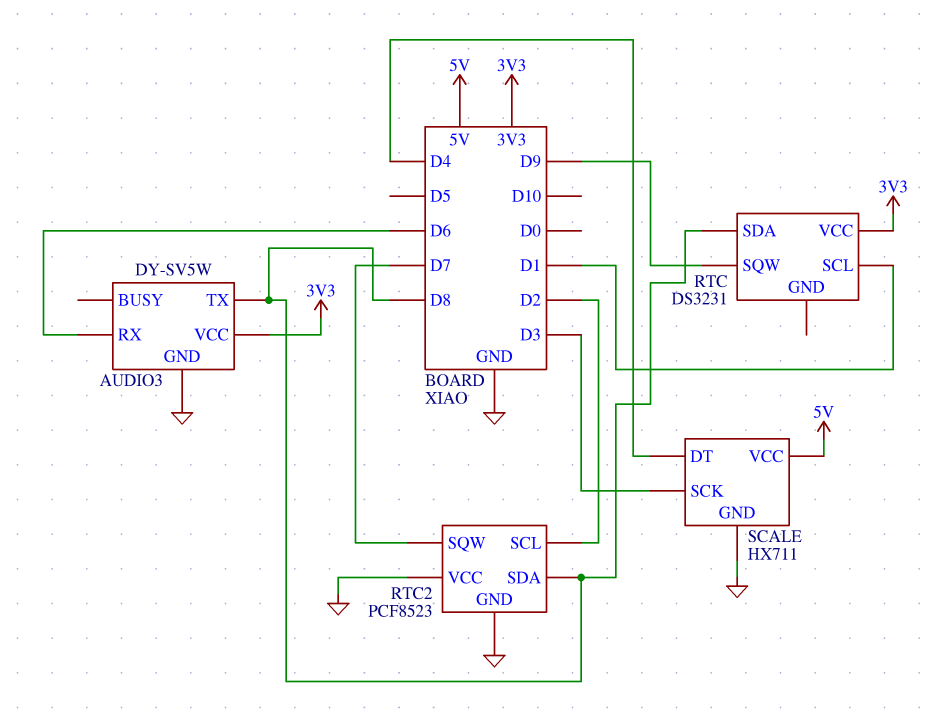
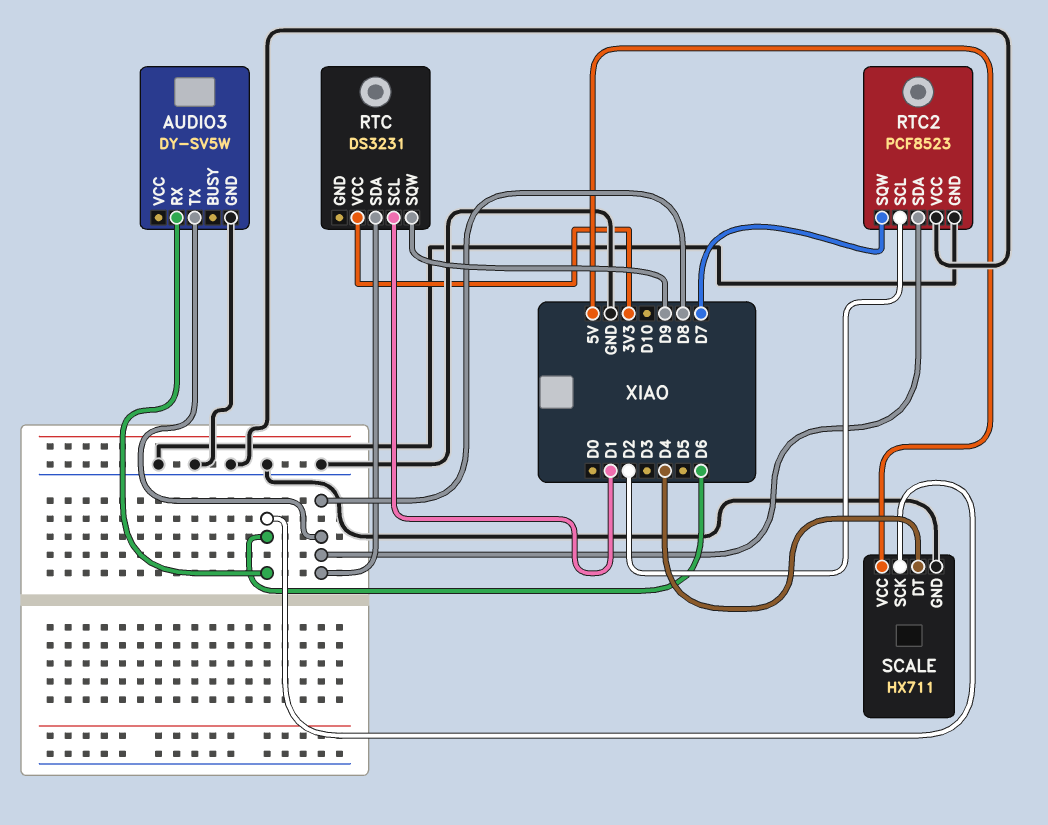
AUDIO3 pin VCC: 3V3 -> none
SCALE pin SCK: D3 -> D6

